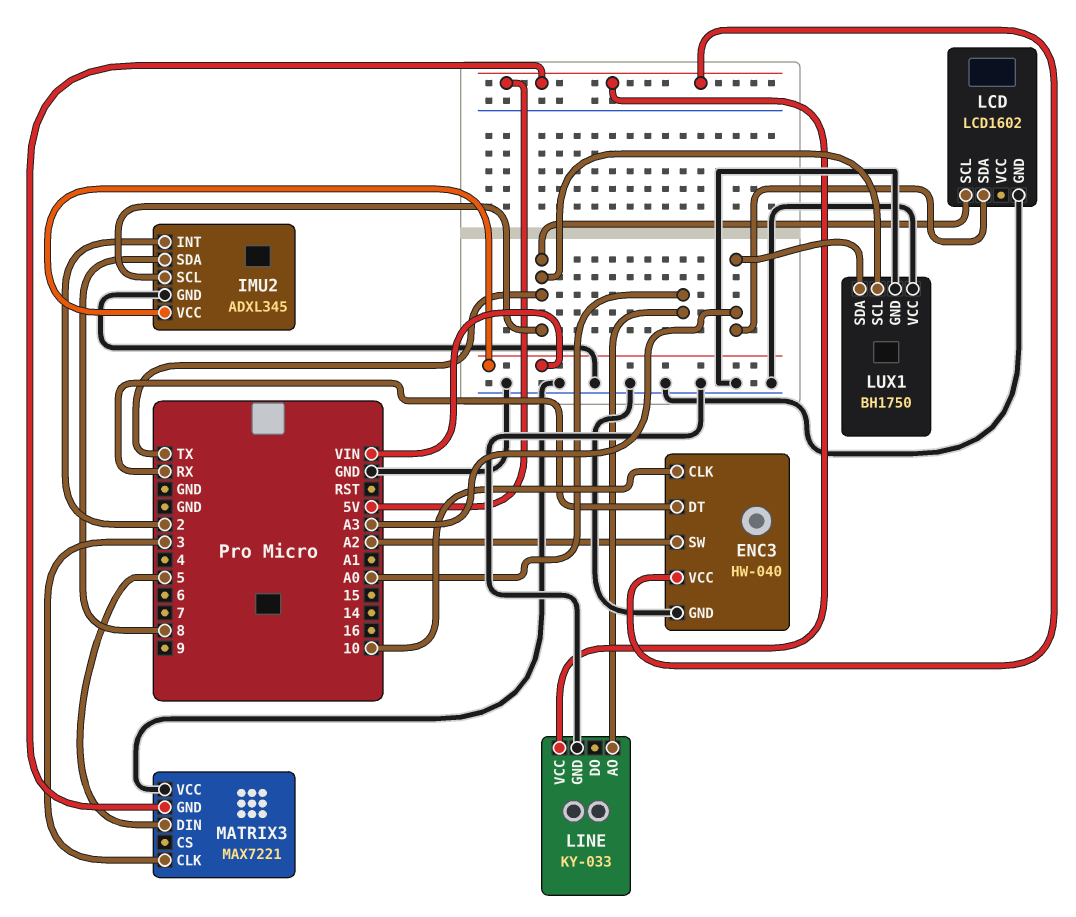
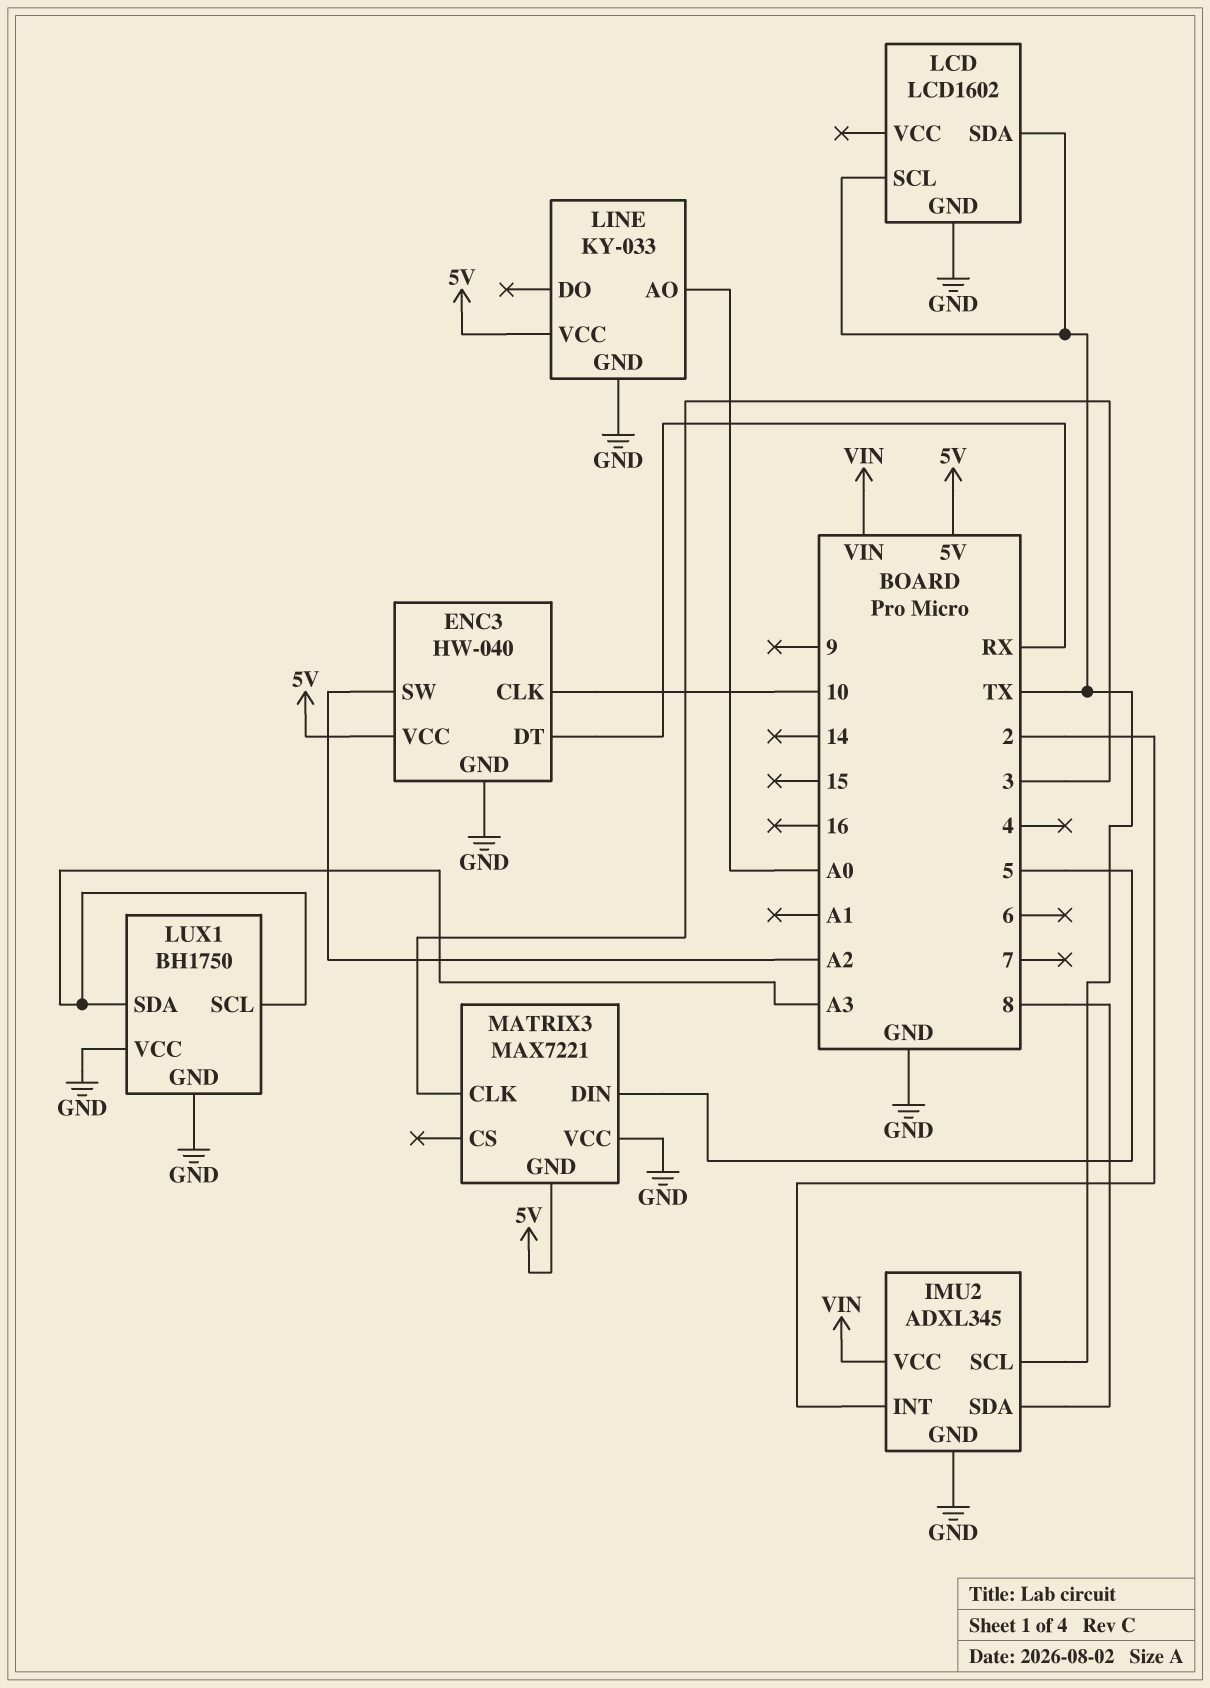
LCD pin SDA: A3 -> TX
LUX1 pin SCL: TX -> A3

